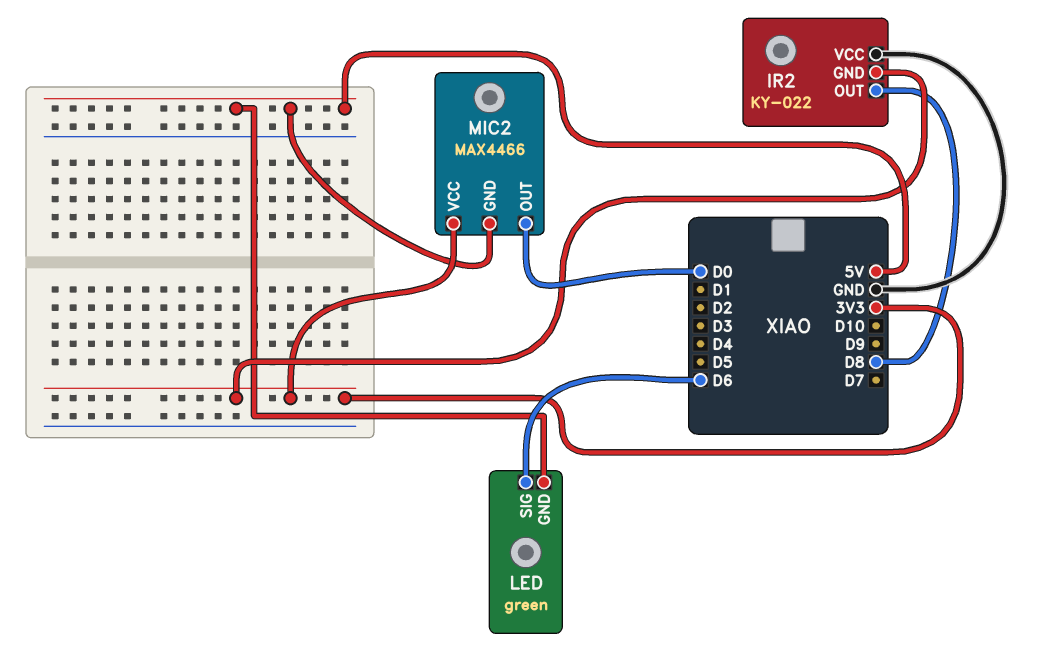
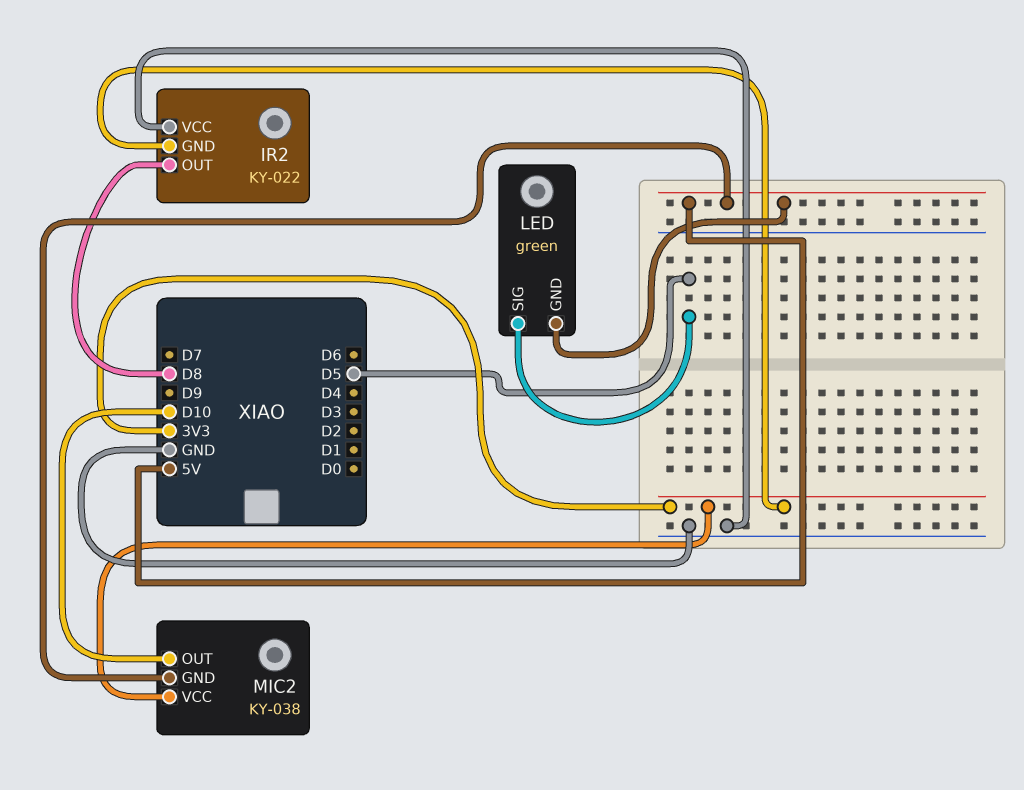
LED pin SIG: D6 -> D5
MIC2: MAX4466 -> KY-038
MIC2 pin OUT: D0 -> D10

